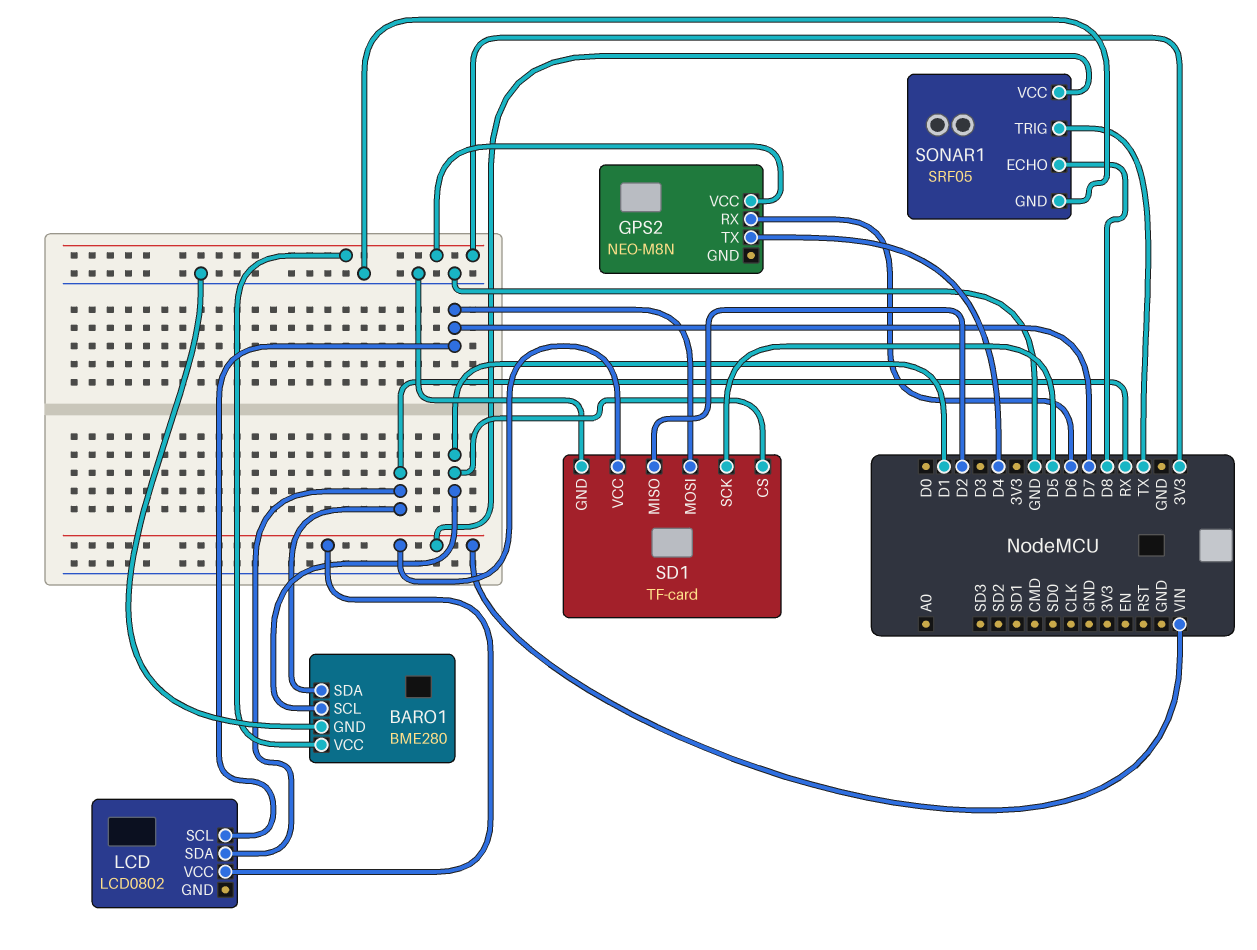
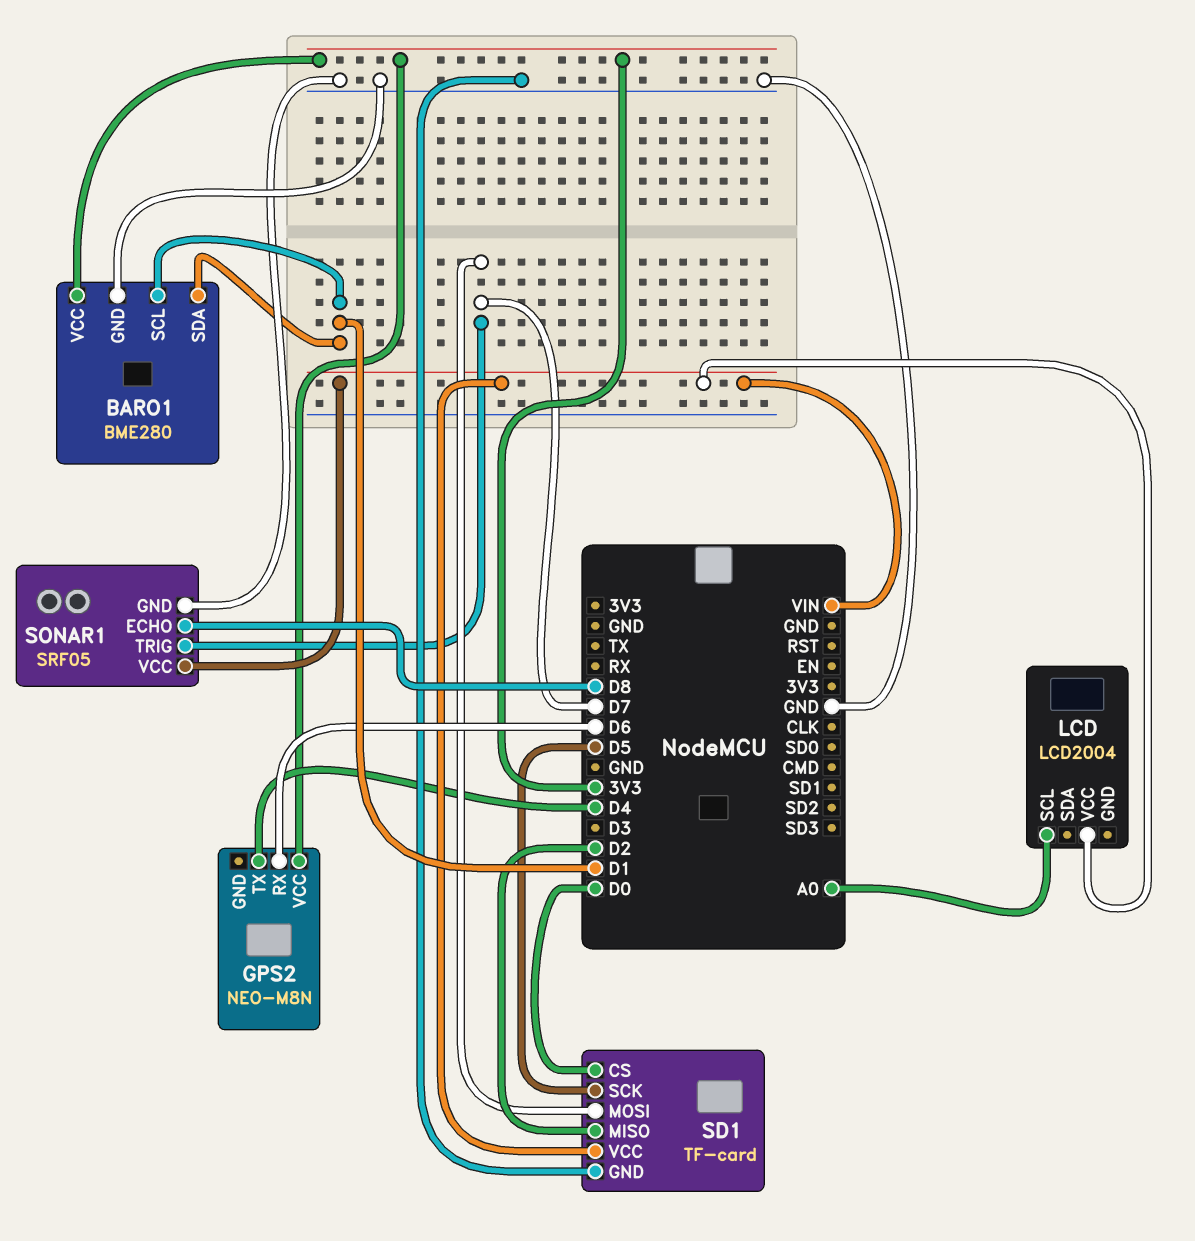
BARO1 pin SDA: RX -> D1
LCD: LCD0802 -> LCD2004
LCD pin SCL: D7 -> A0
LCD pin SDA: RX -> none
SD1 pin CS: D1 -> D0
SONAR1 pin TRIG: TX -> D7

